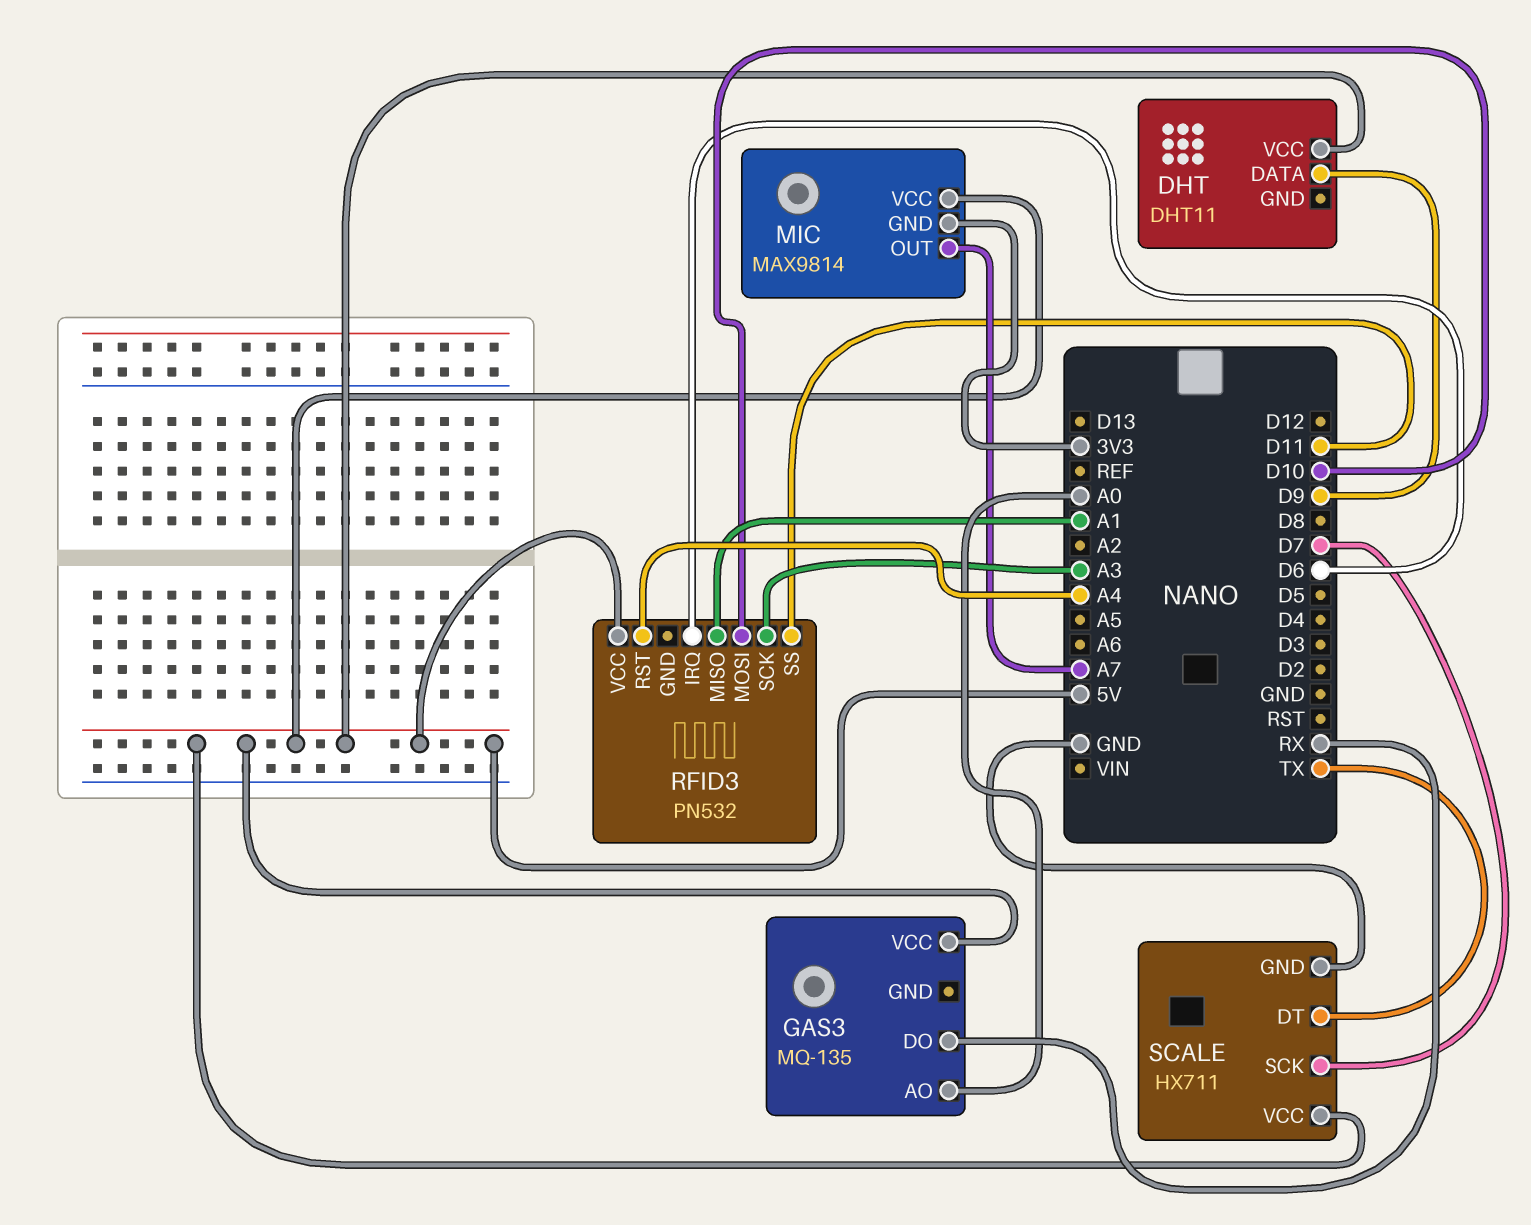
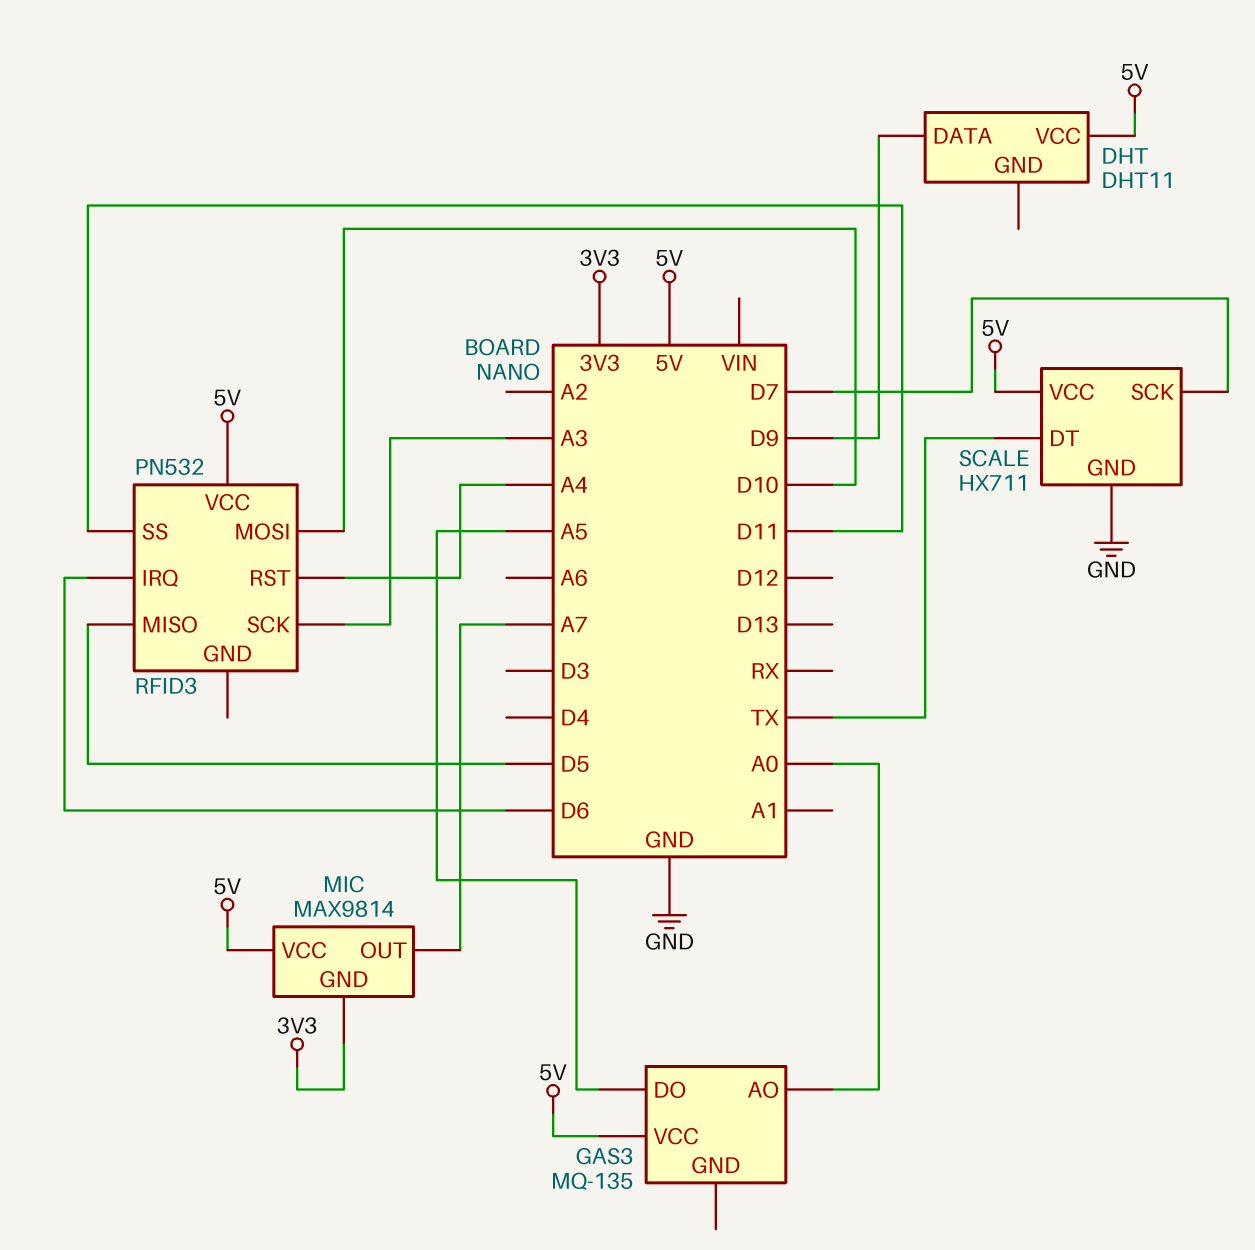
GAS3 pin DO: RX -> A5
RFID3 pin MISO: A1 -> D5

